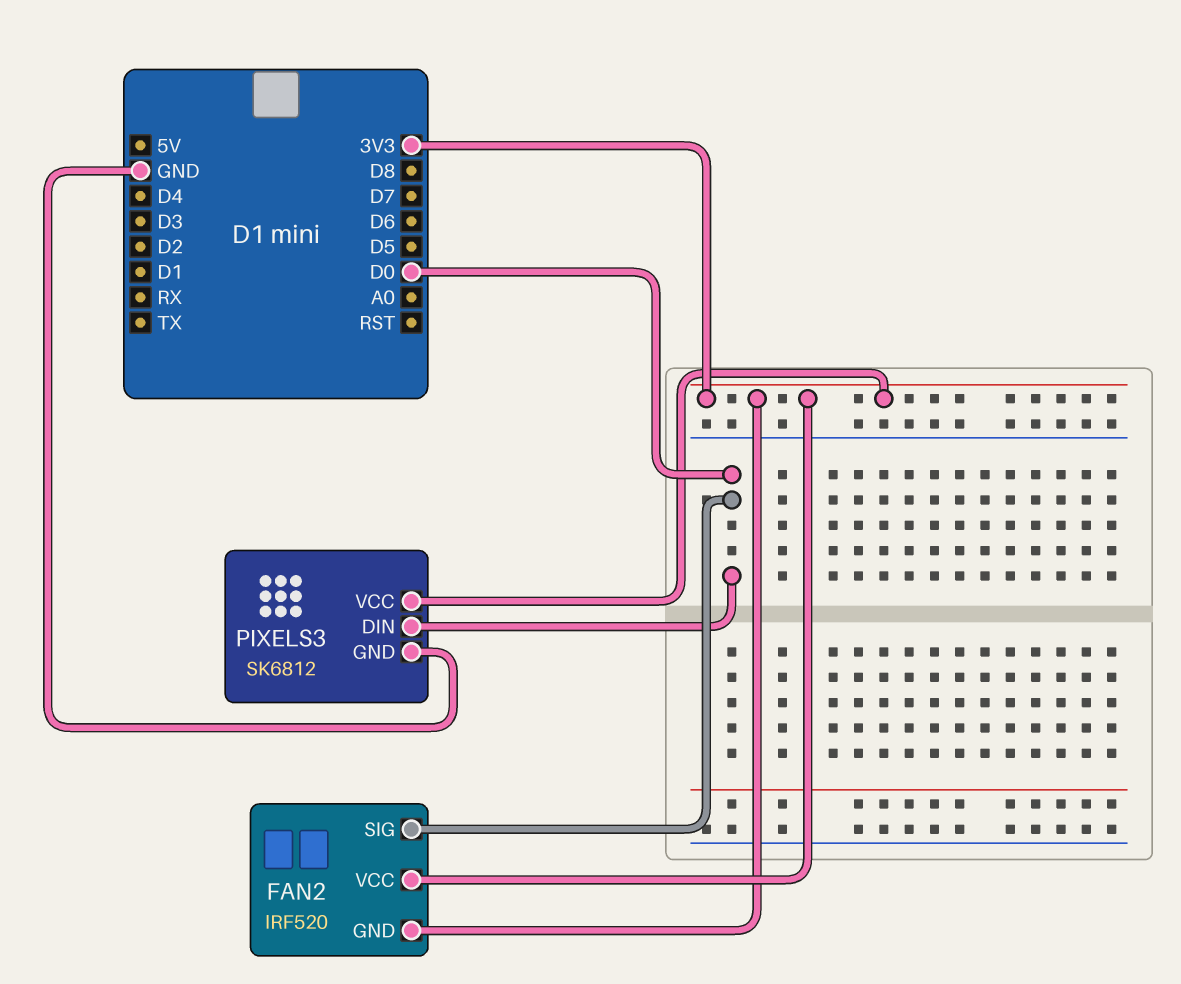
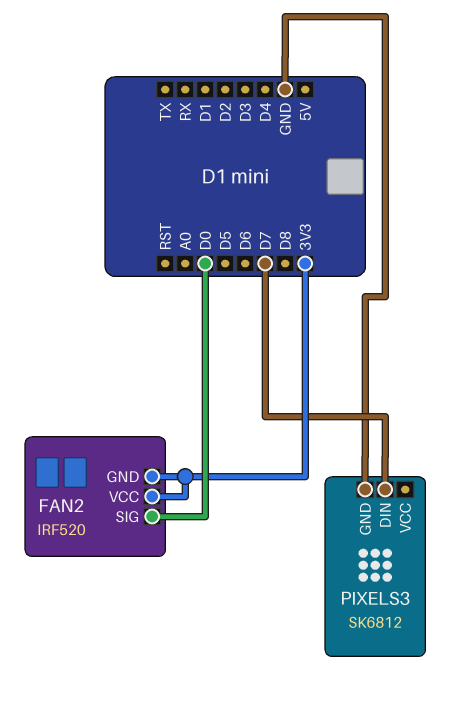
PIXELS3 pin DIN: D0 -> D7
PIXELS3 pin VCC: 3V3 -> none

